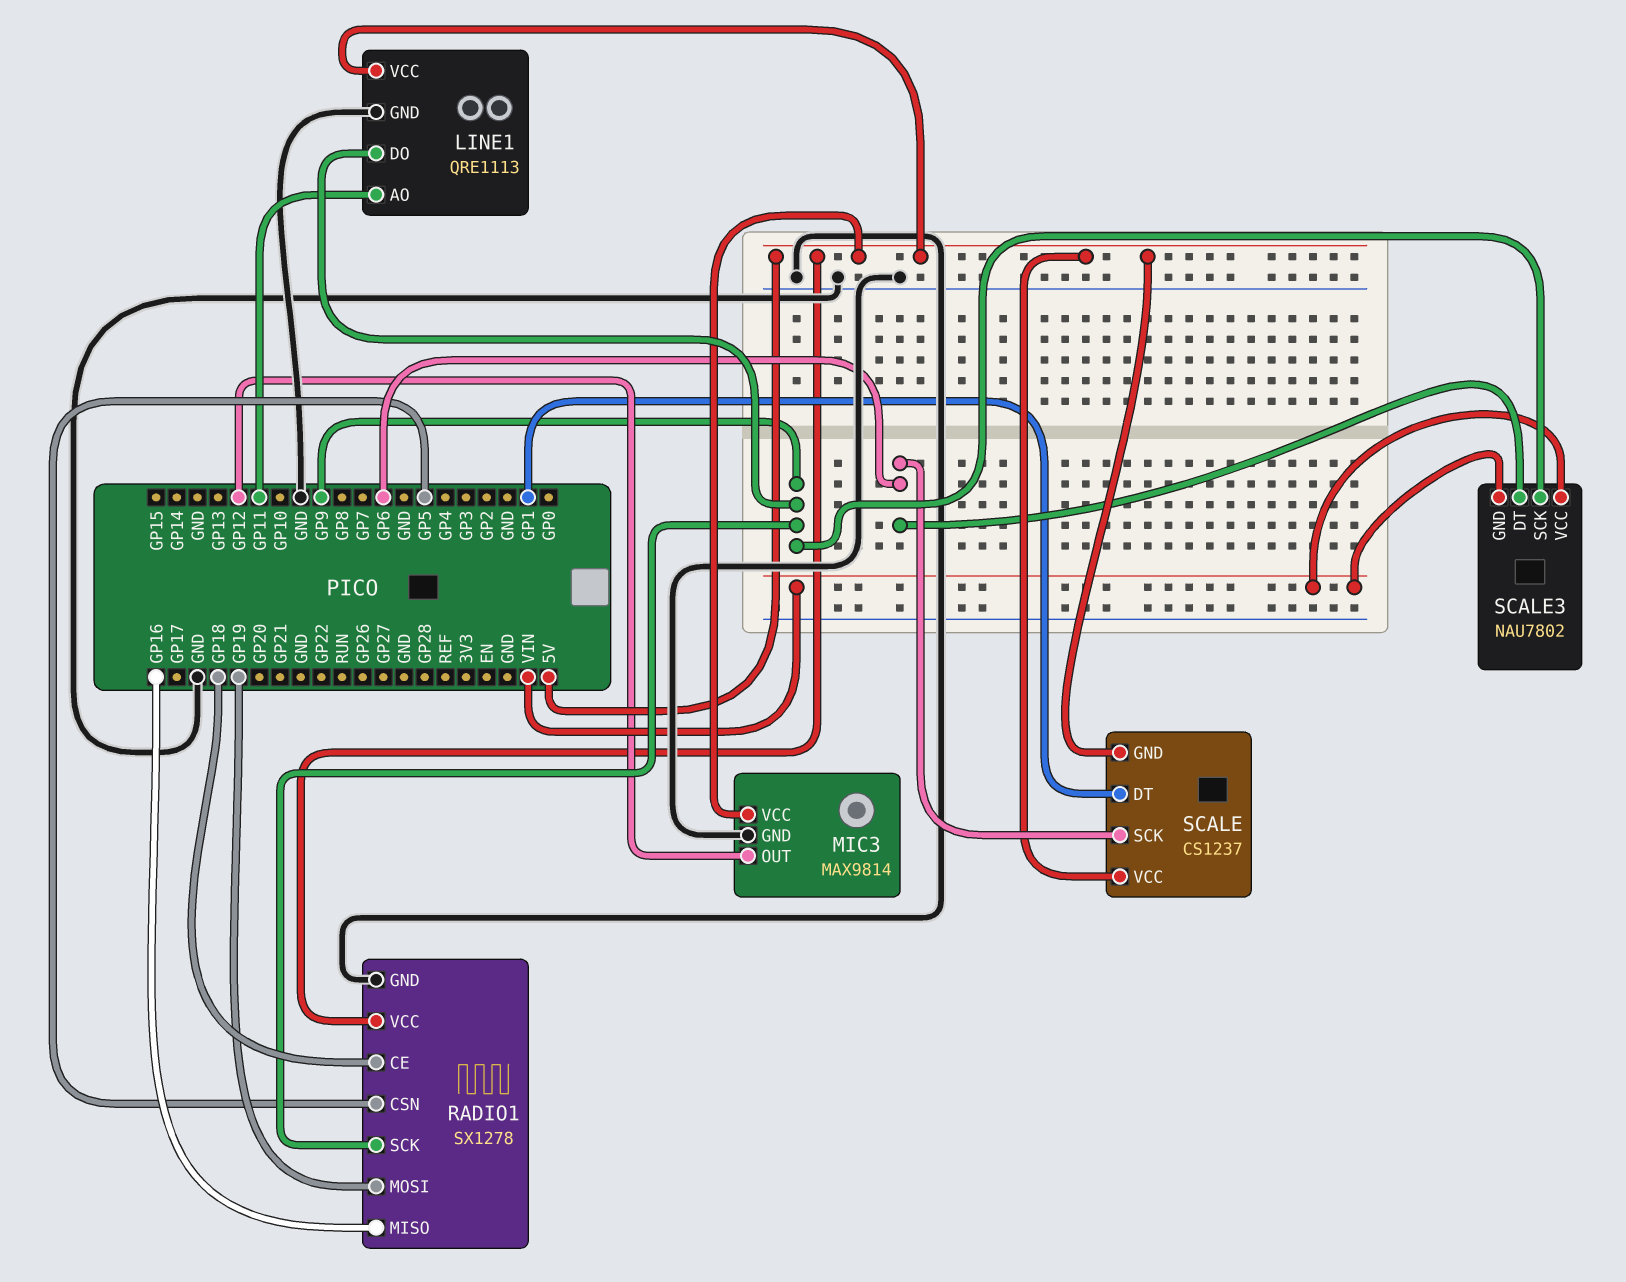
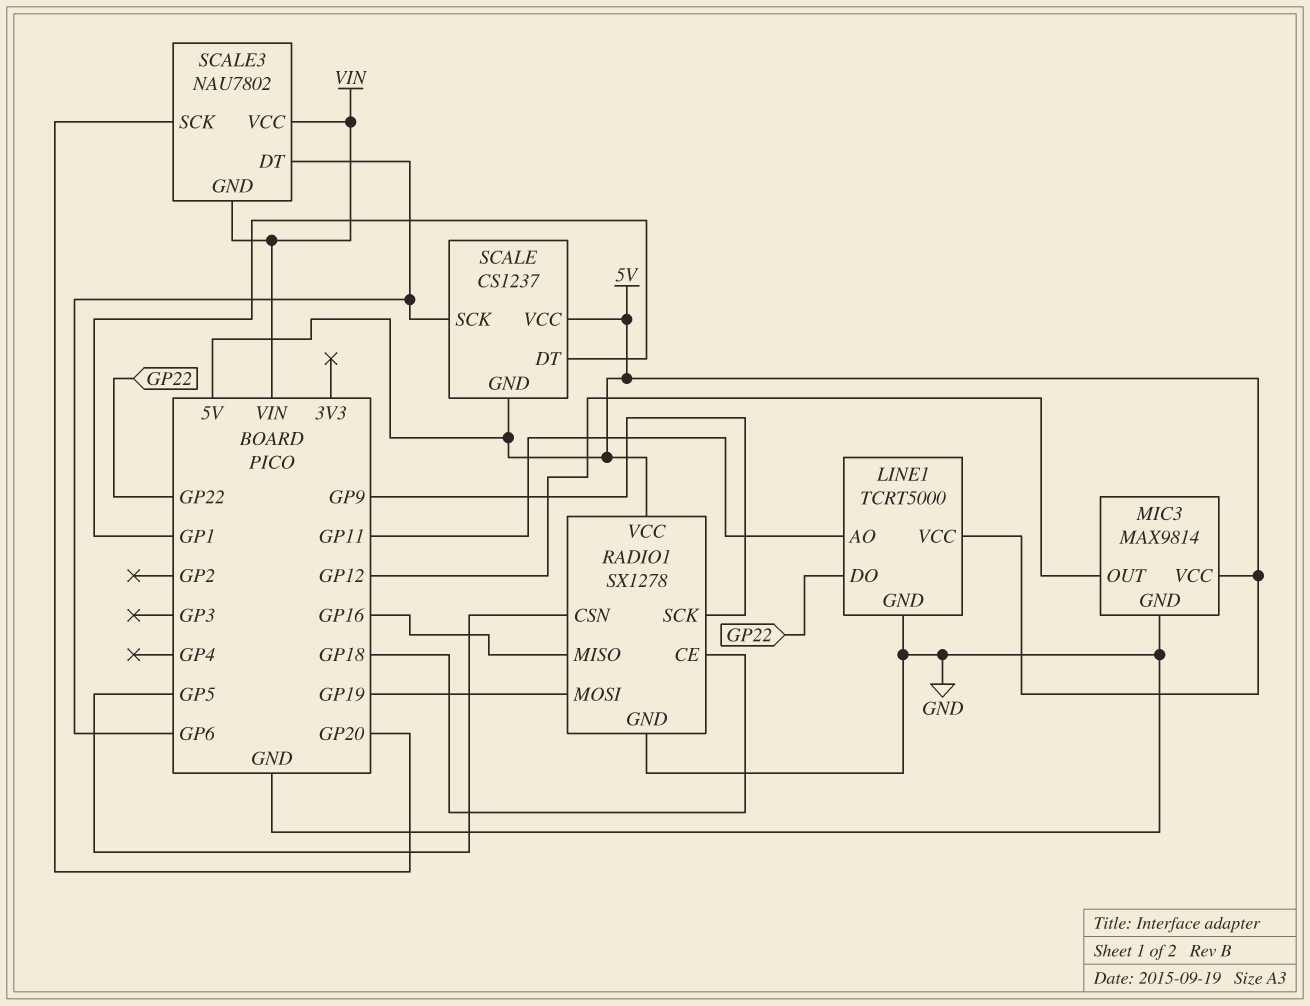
LINE1: QRE1113 -> TCRT5000
LINE1 pin DO: GP9 -> GP22
SCALE3 pin SCK: GP9 -> GP20

